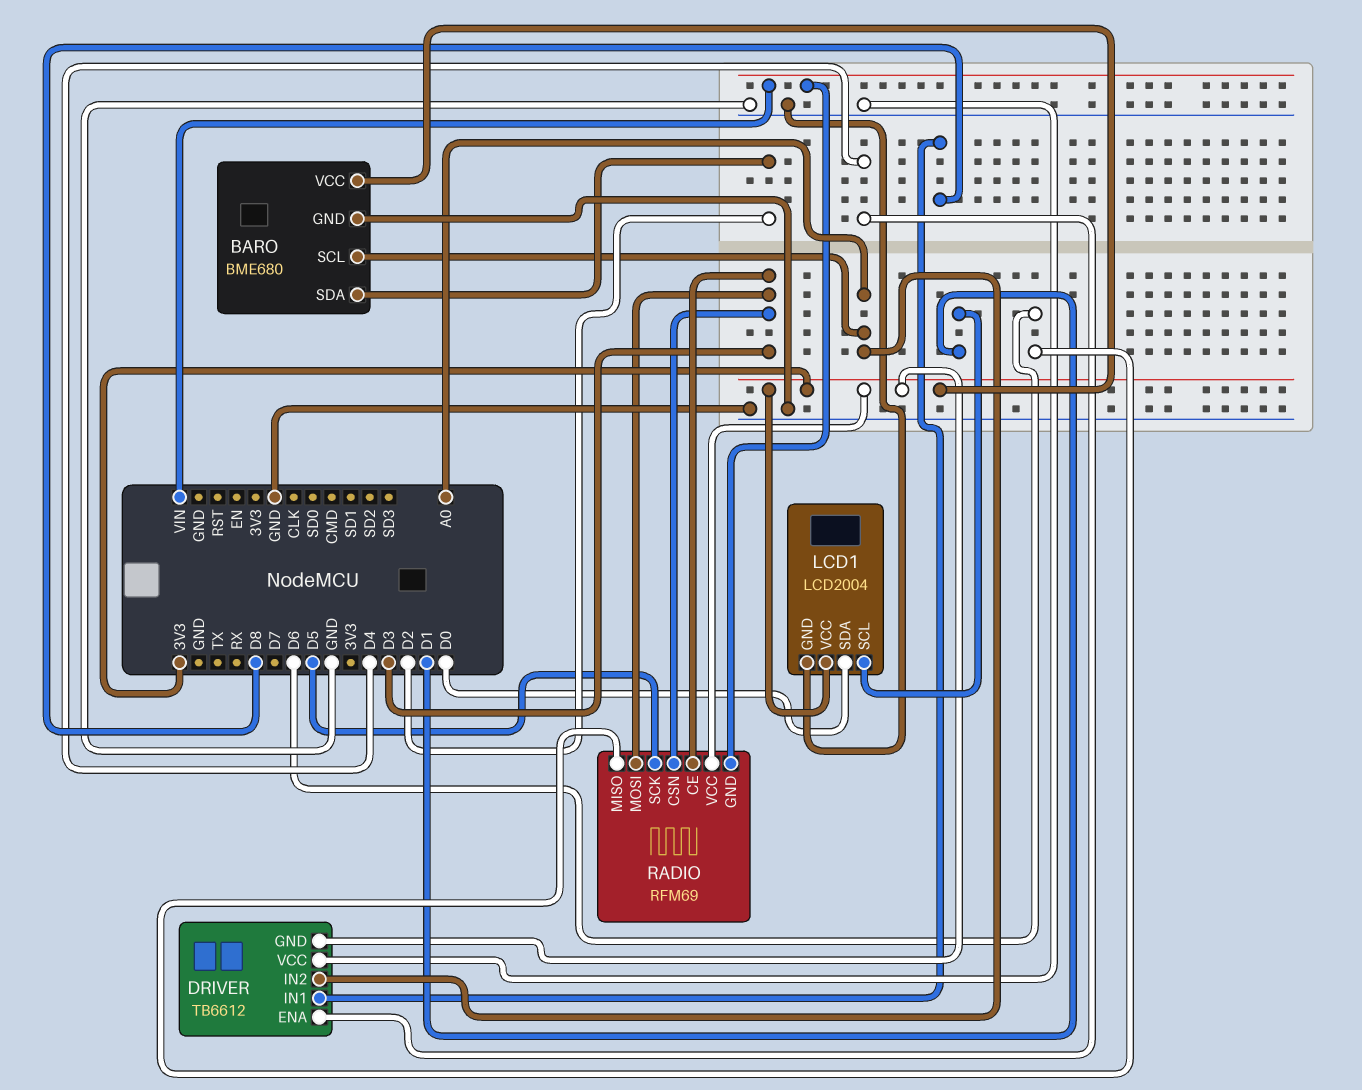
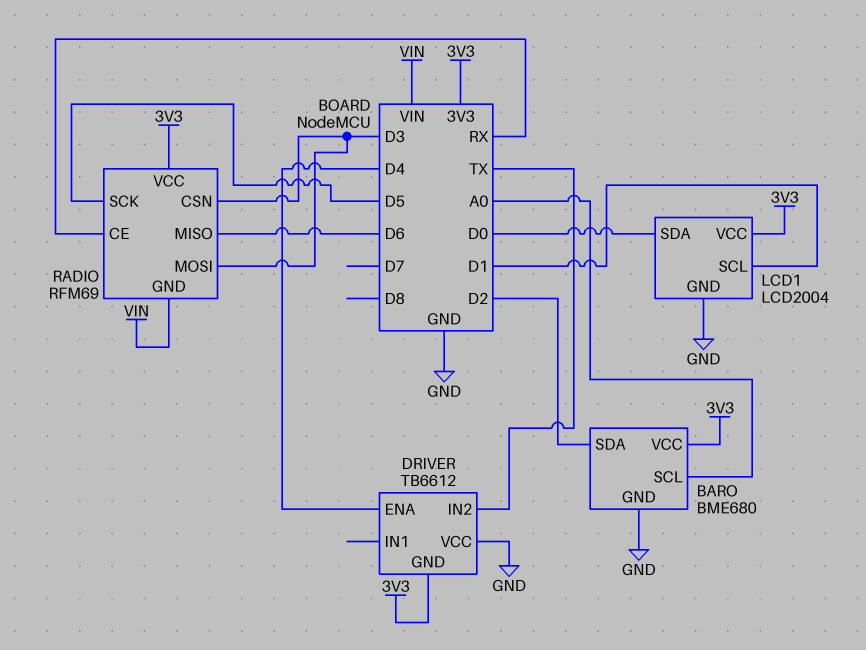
DRIVER pin IN1: D8 -> none
DRIVER pin IN2: A0 -> TX
RADIO pin CE: D3 -> RX

